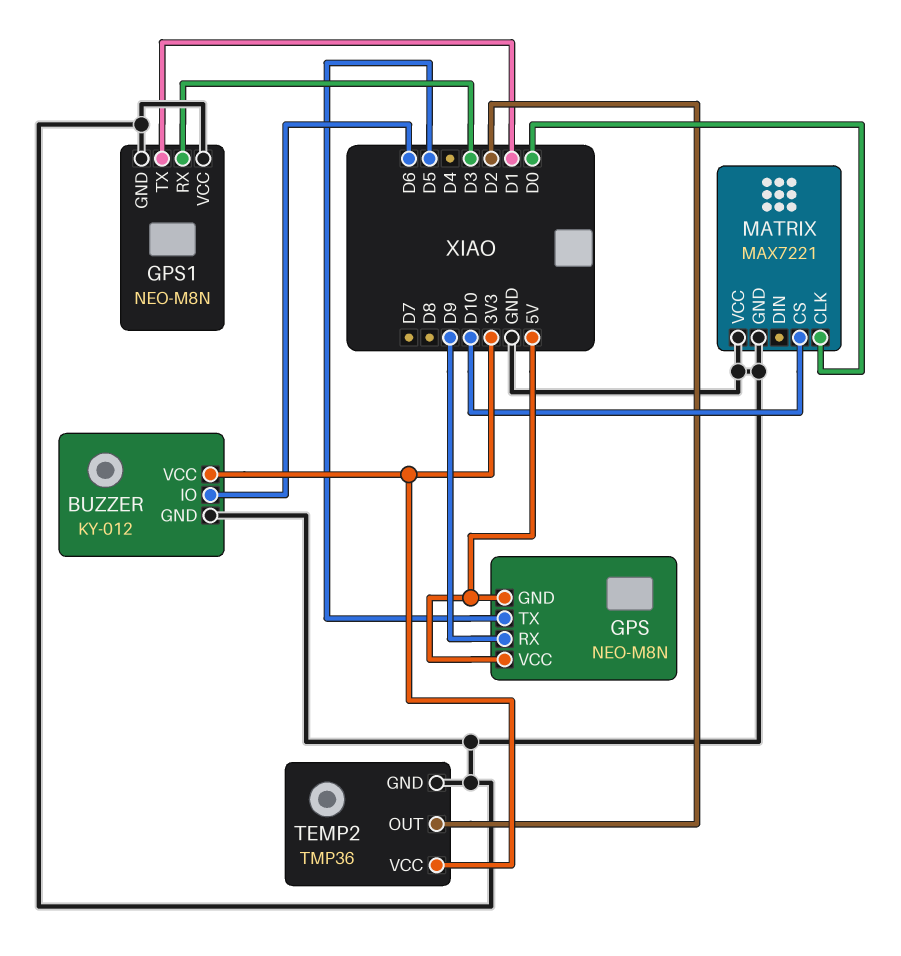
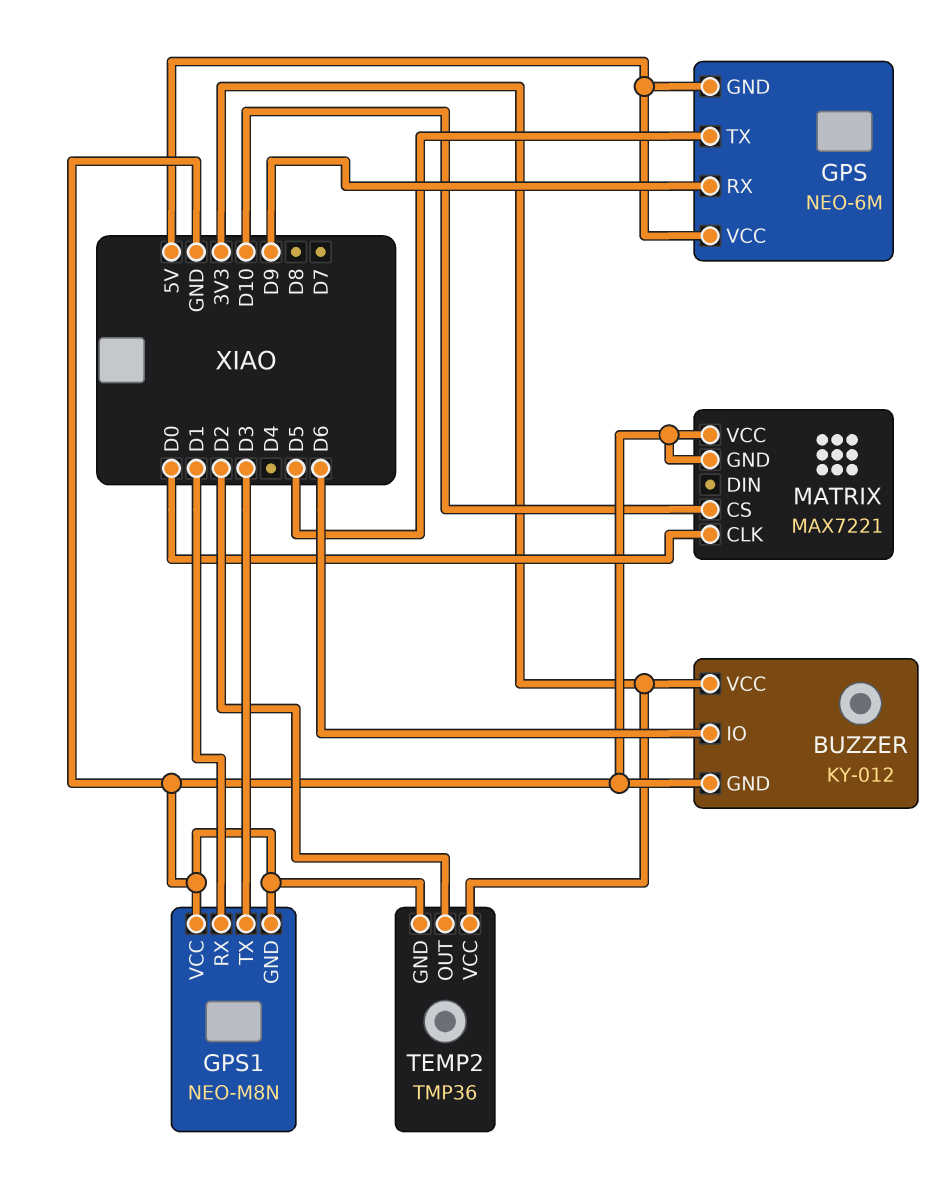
GPS: NEO-M8N -> NEO-6M
GPS1 pin RX: D3 -> D1
GPS1 pin TX: D1 -> D3

